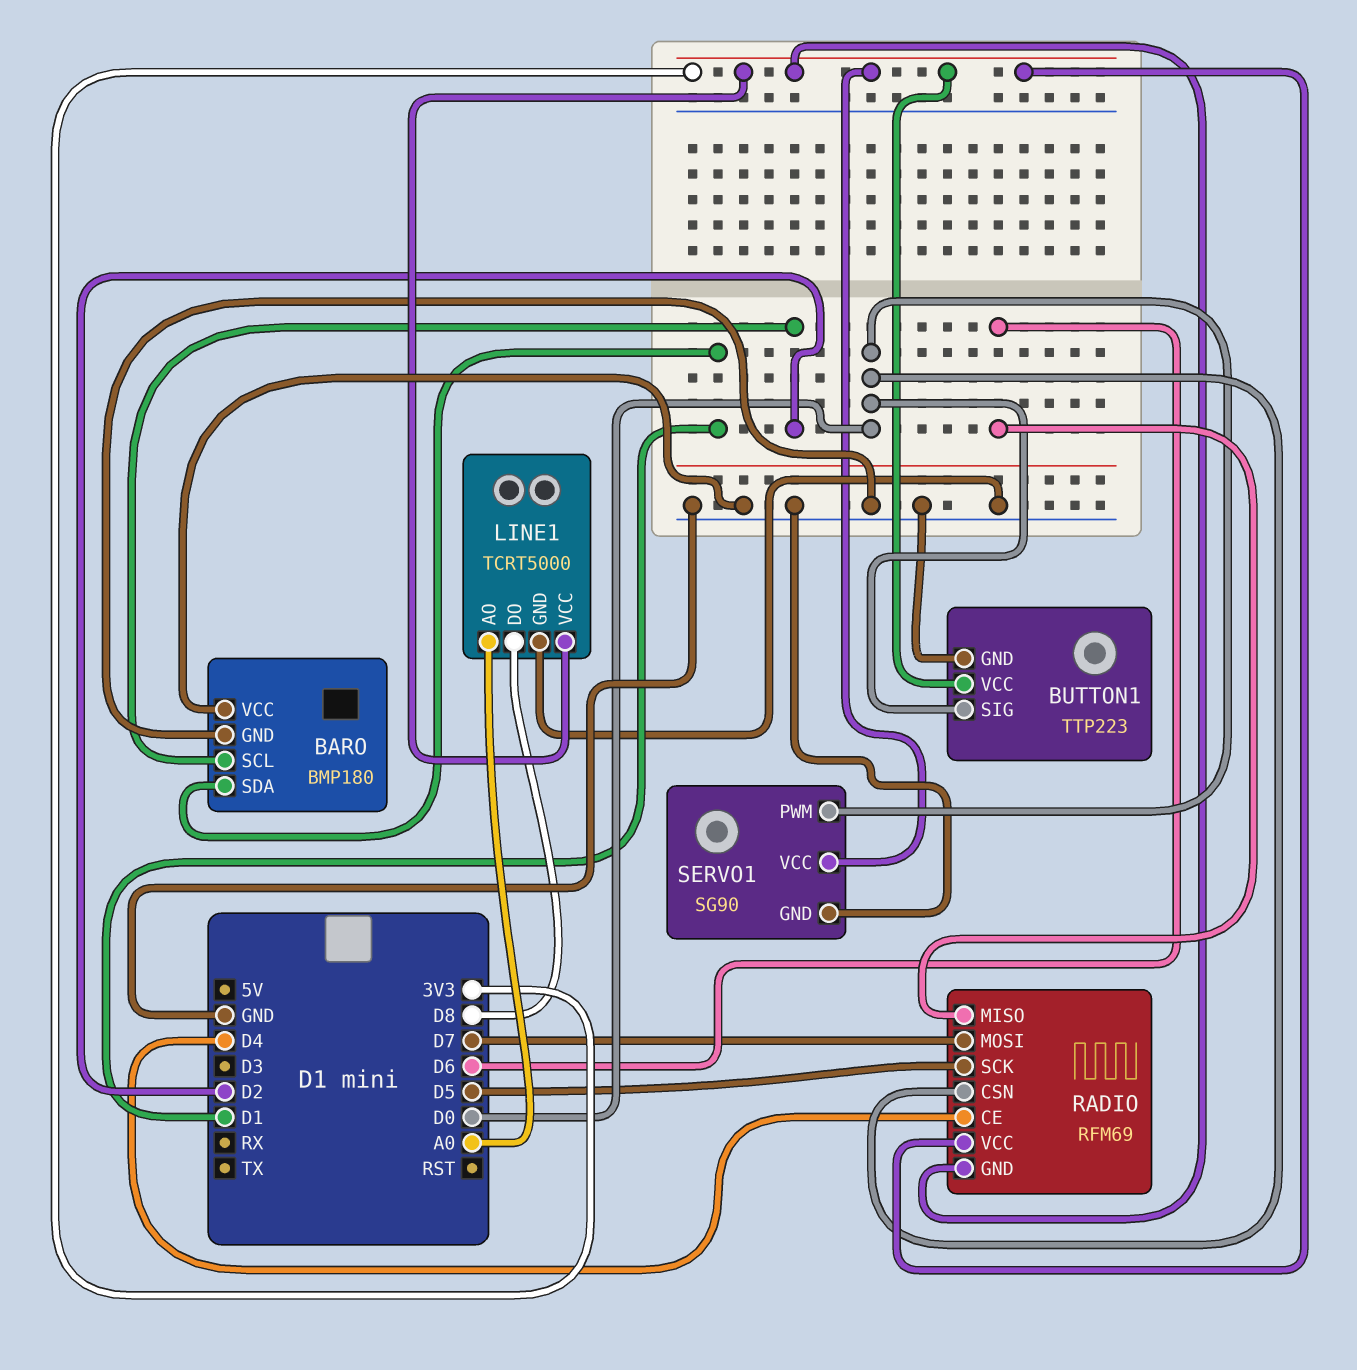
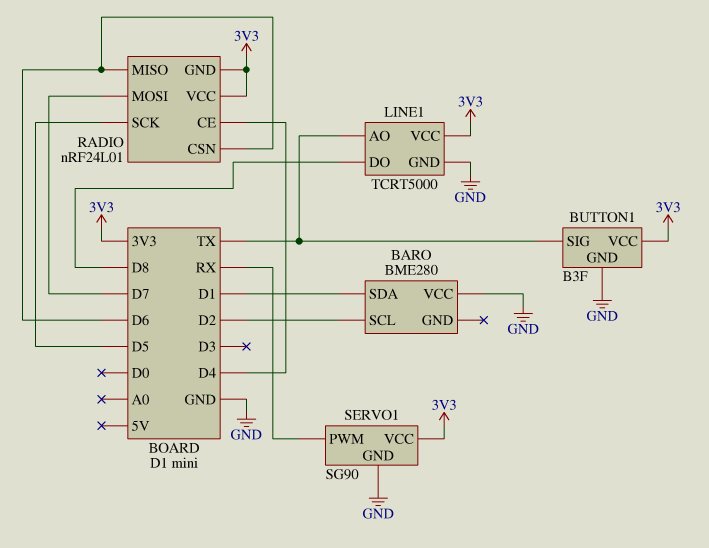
BARO: BMP180 -> BME280
BARO pin GND: GND -> none
BUTTON1: TTP223 -> B3F
BUTTON1 pin SIG: D0 -> TX
LINE1 pin AO: A0 -> TX
RADIO: RFM69 -> nRF24L01
RADIO pin CSN: D0 -> D6
SERVO1 pin PWM: D0 -> RX

